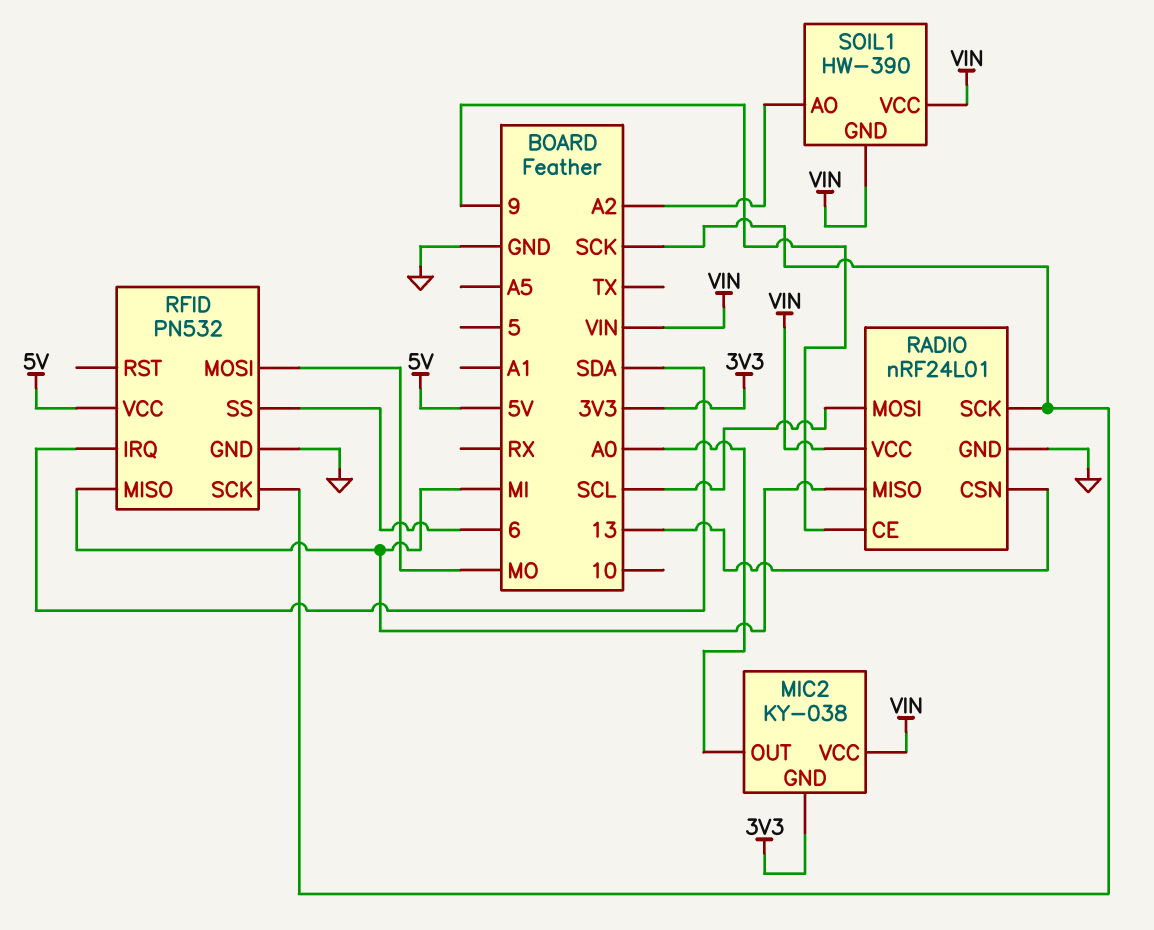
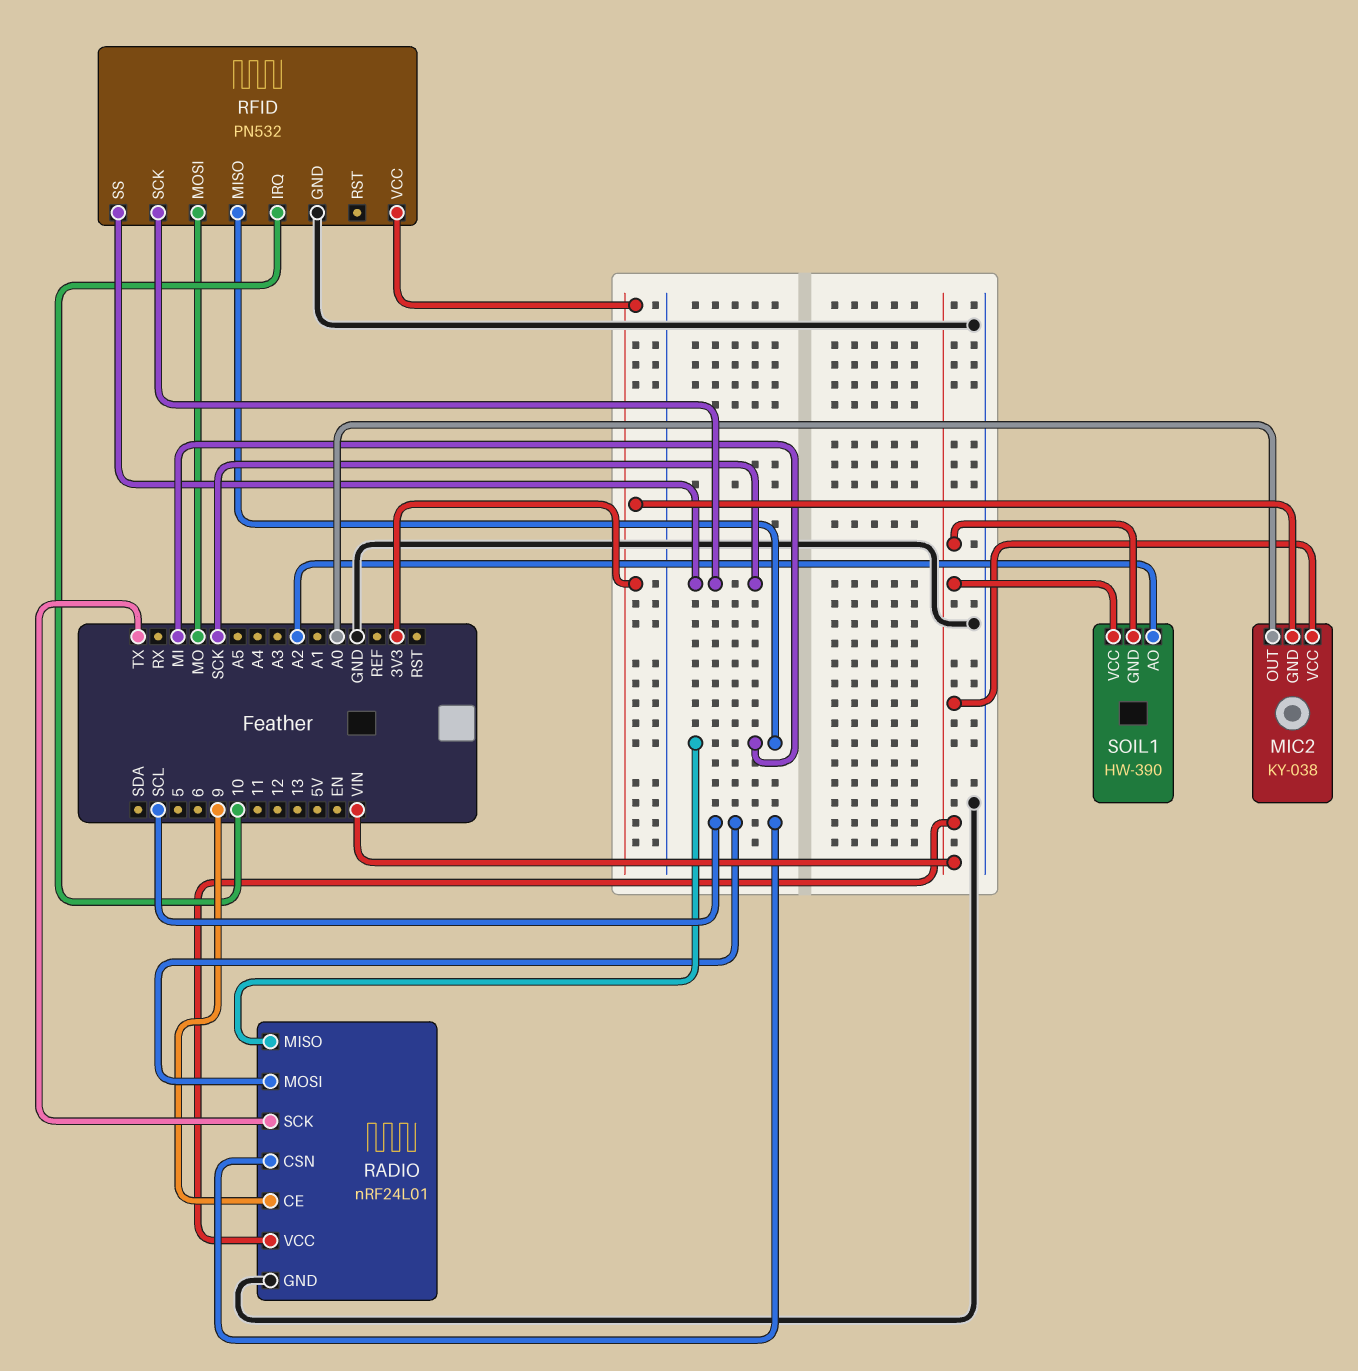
RADIO pin CSN: 13 -> SCL
RADIO pin SCK: SCK -> TX
RFID pin IRQ: SDA -> 10
RFID pin SS: 6 -> SCK
RFID pin VCC: 5V -> 3V3

